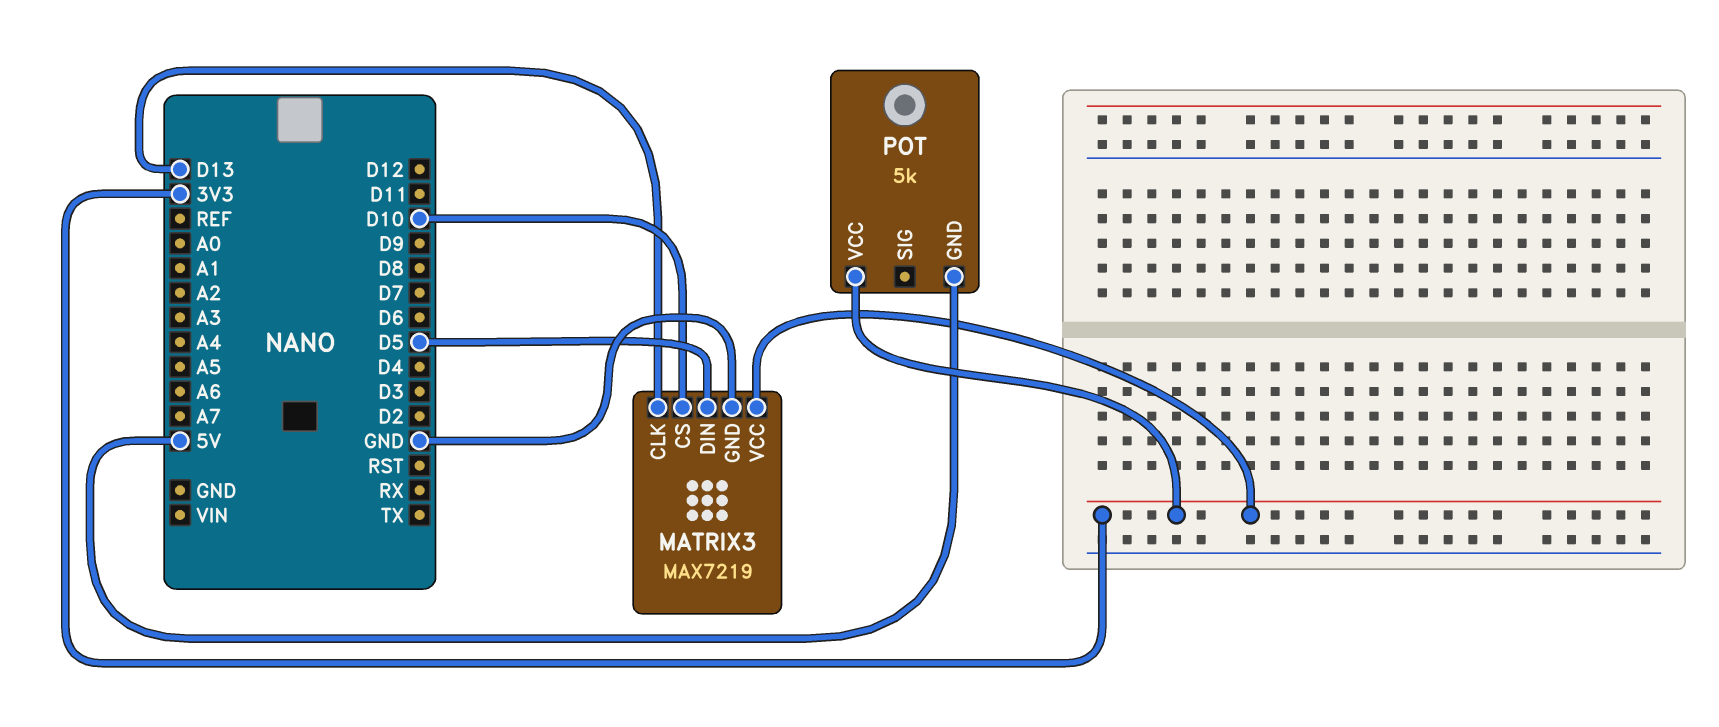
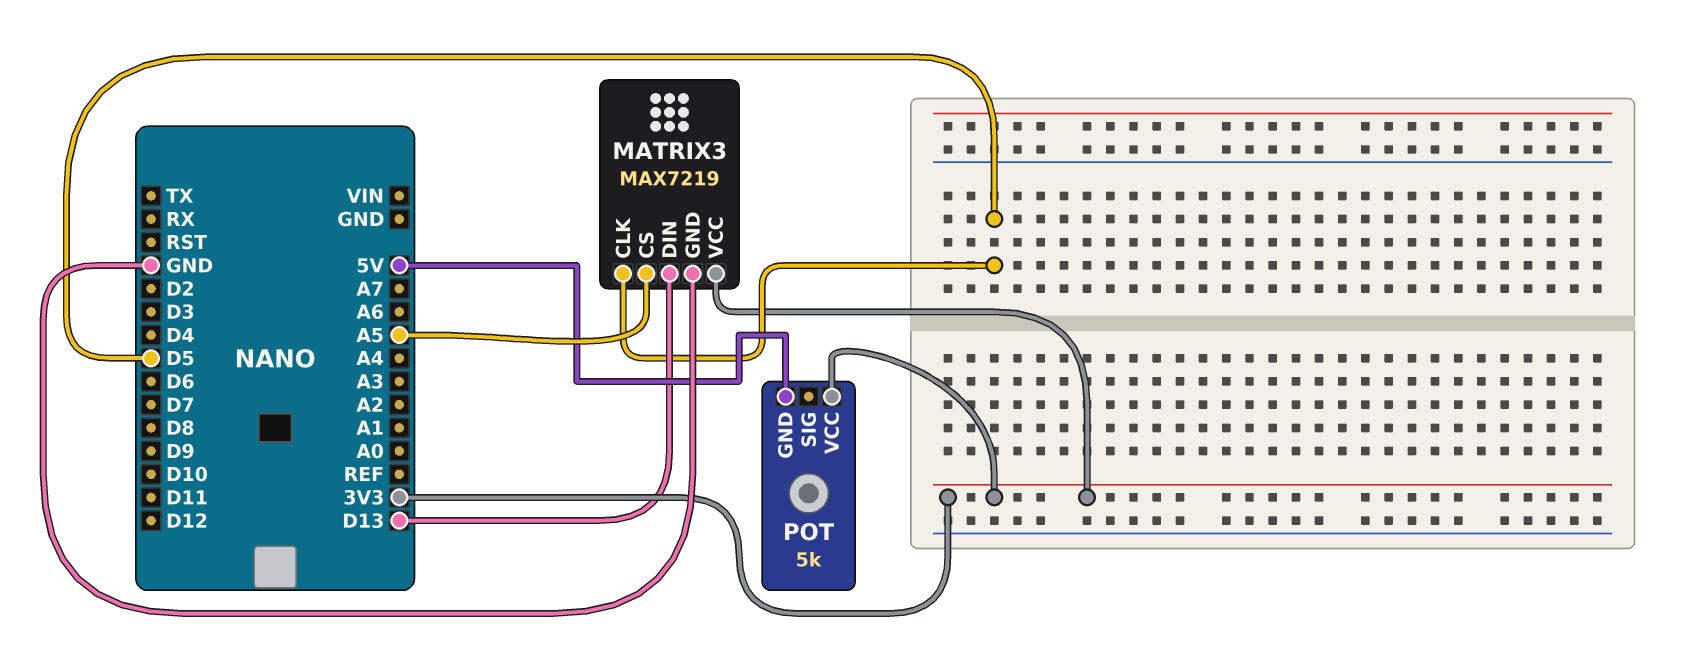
MATRIX3 pin CLK: D13 -> D5
MATRIX3 pin CS: D10 -> A5
MATRIX3 pin DIN: D5 -> D13

